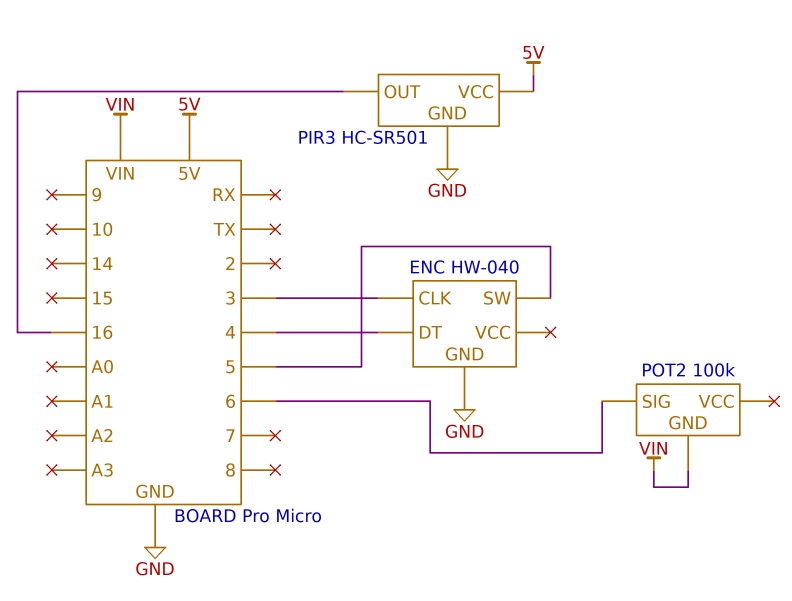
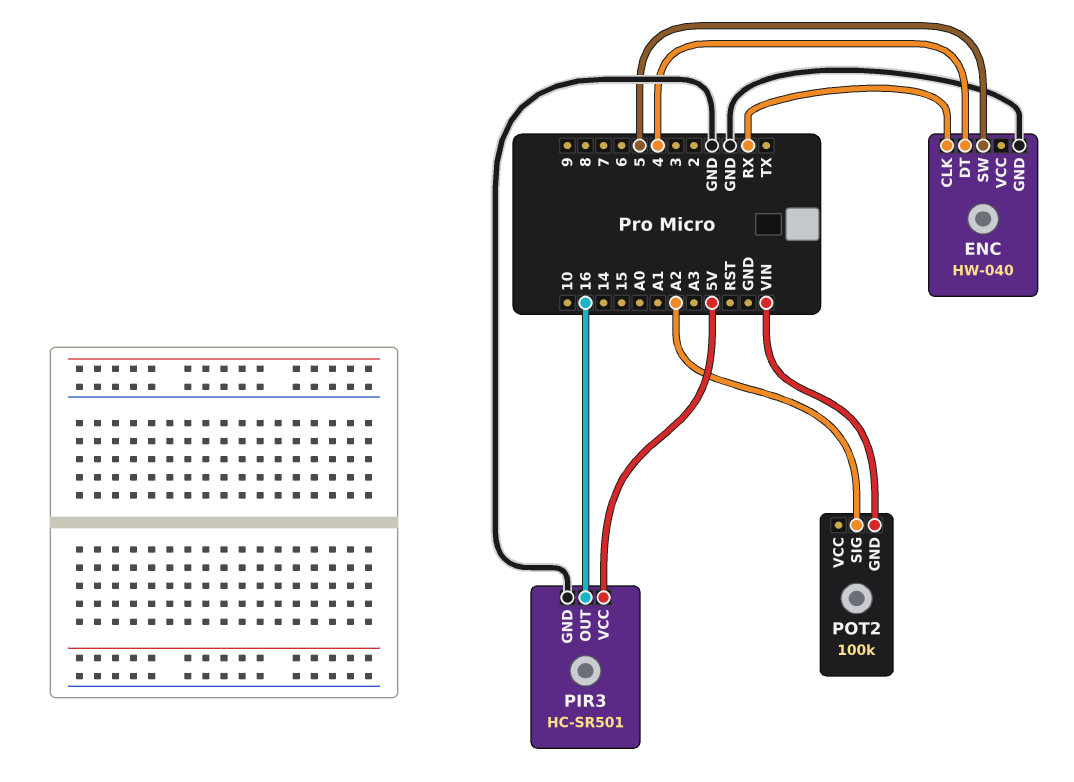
ENC pin CLK: 3 -> RX
POT2 pin SIG: 6 -> A2

